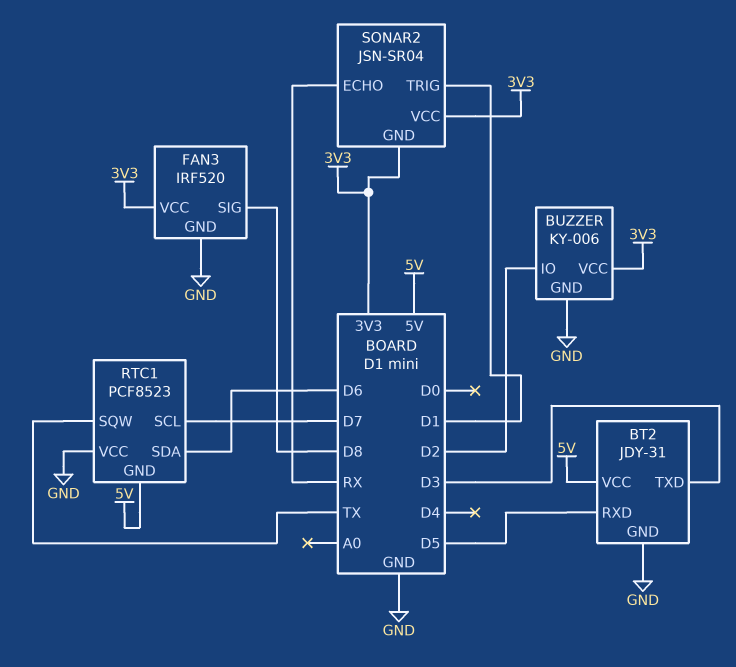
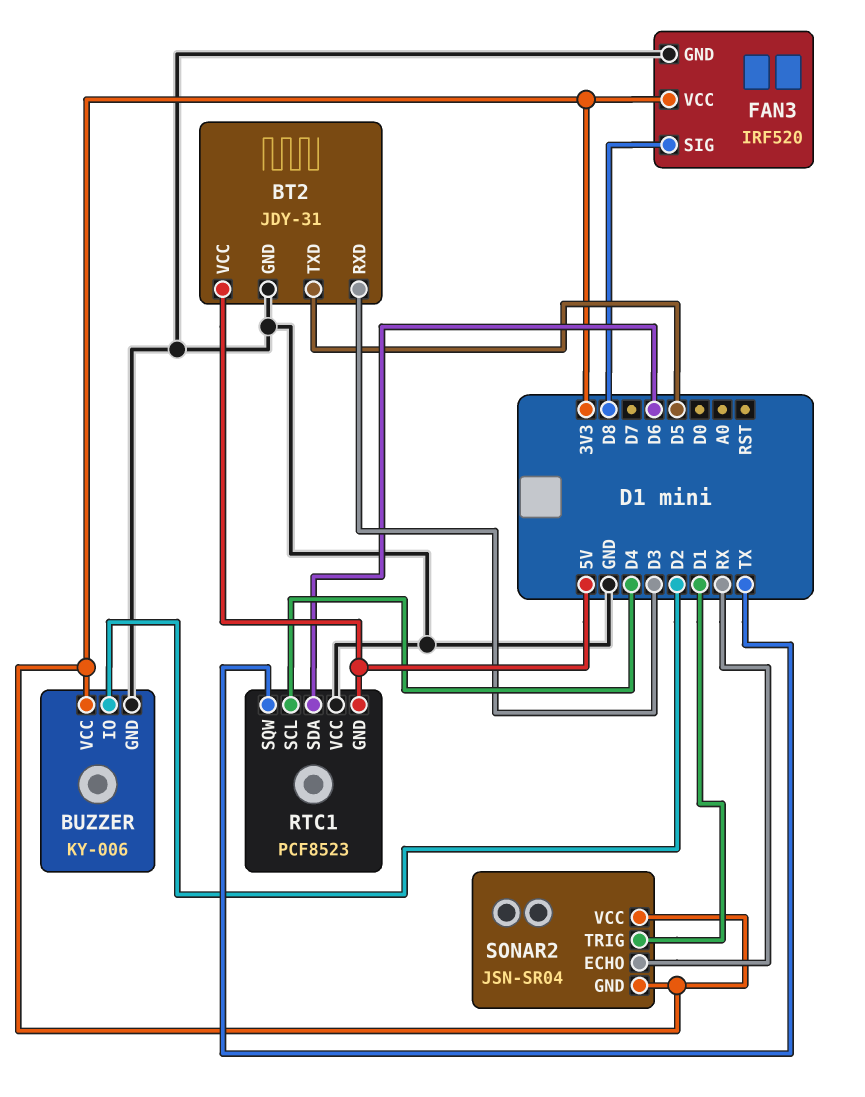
BT2 pin RXD: D5 -> D3
BT2 pin TXD: D3 -> D5
RTC1 pin SCL: D7 -> D4

